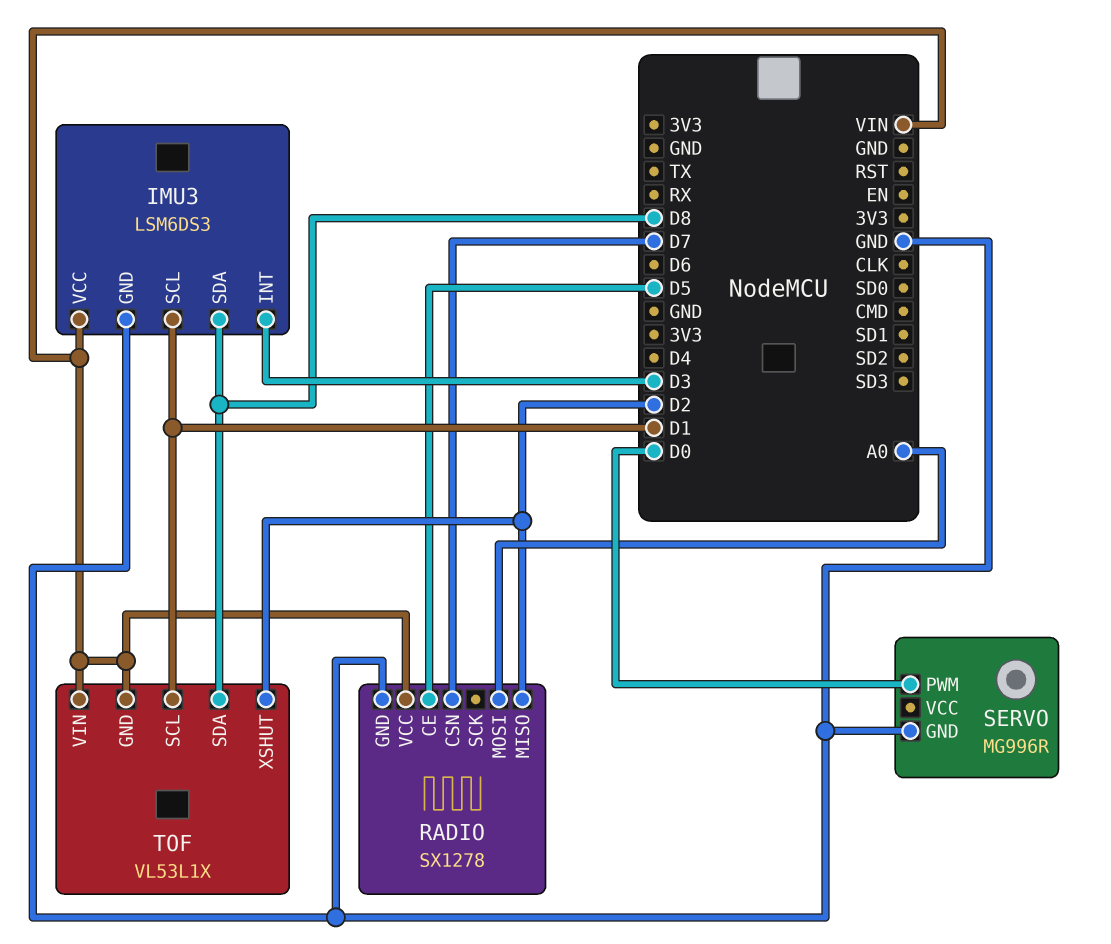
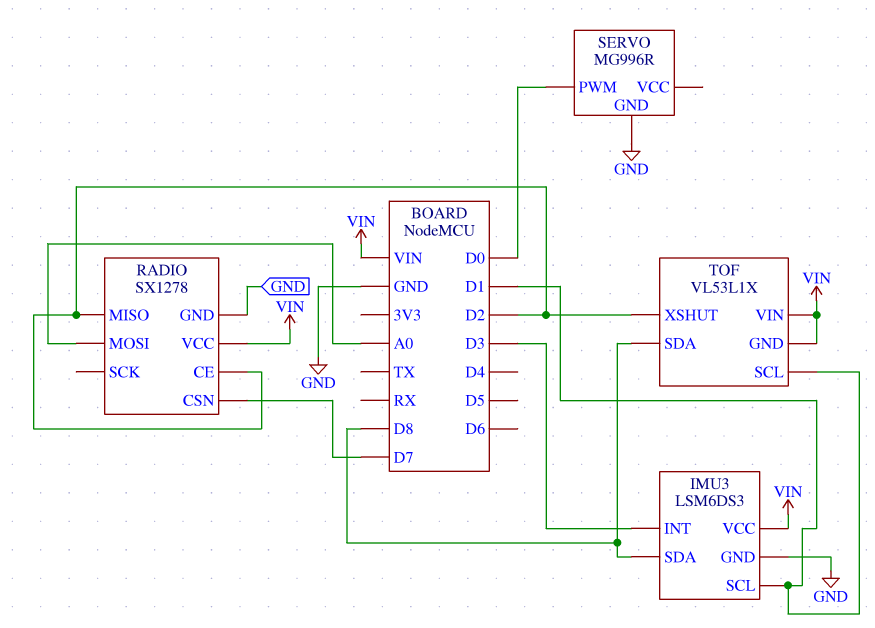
RADIO pin CE: D5 -> D2

